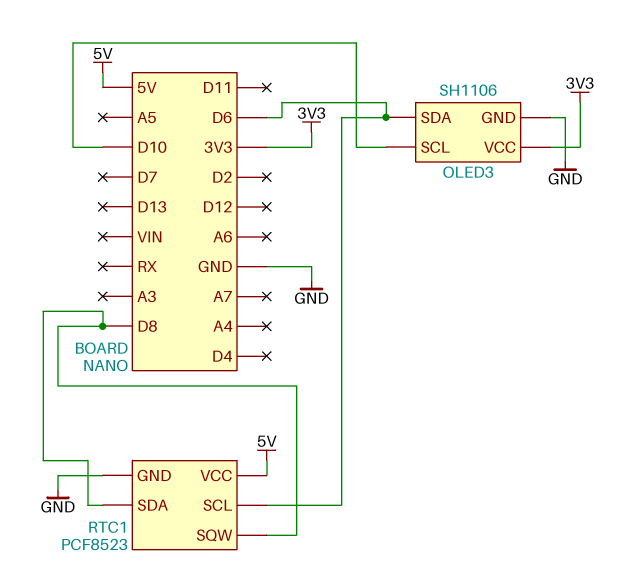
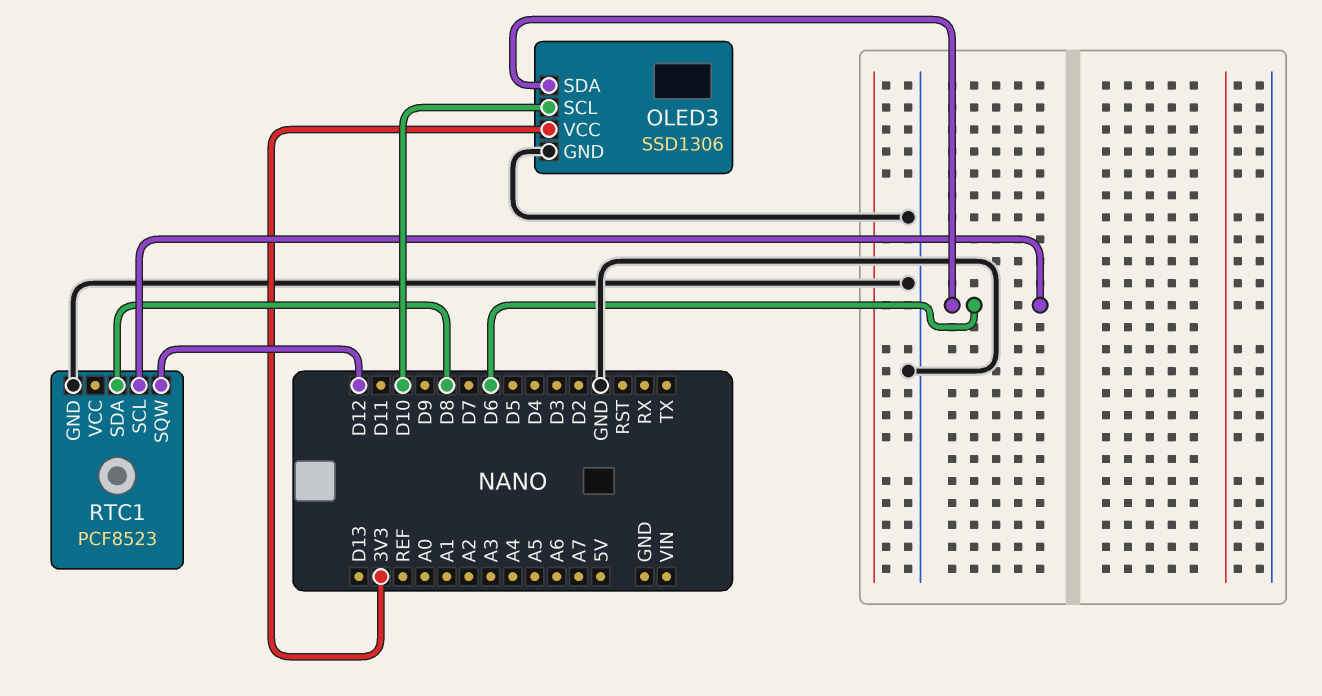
OLED3: SH1106 -> SSD1306
RTC1 pin SQW: D8 -> D12
RTC1 pin VCC: 5V -> none

